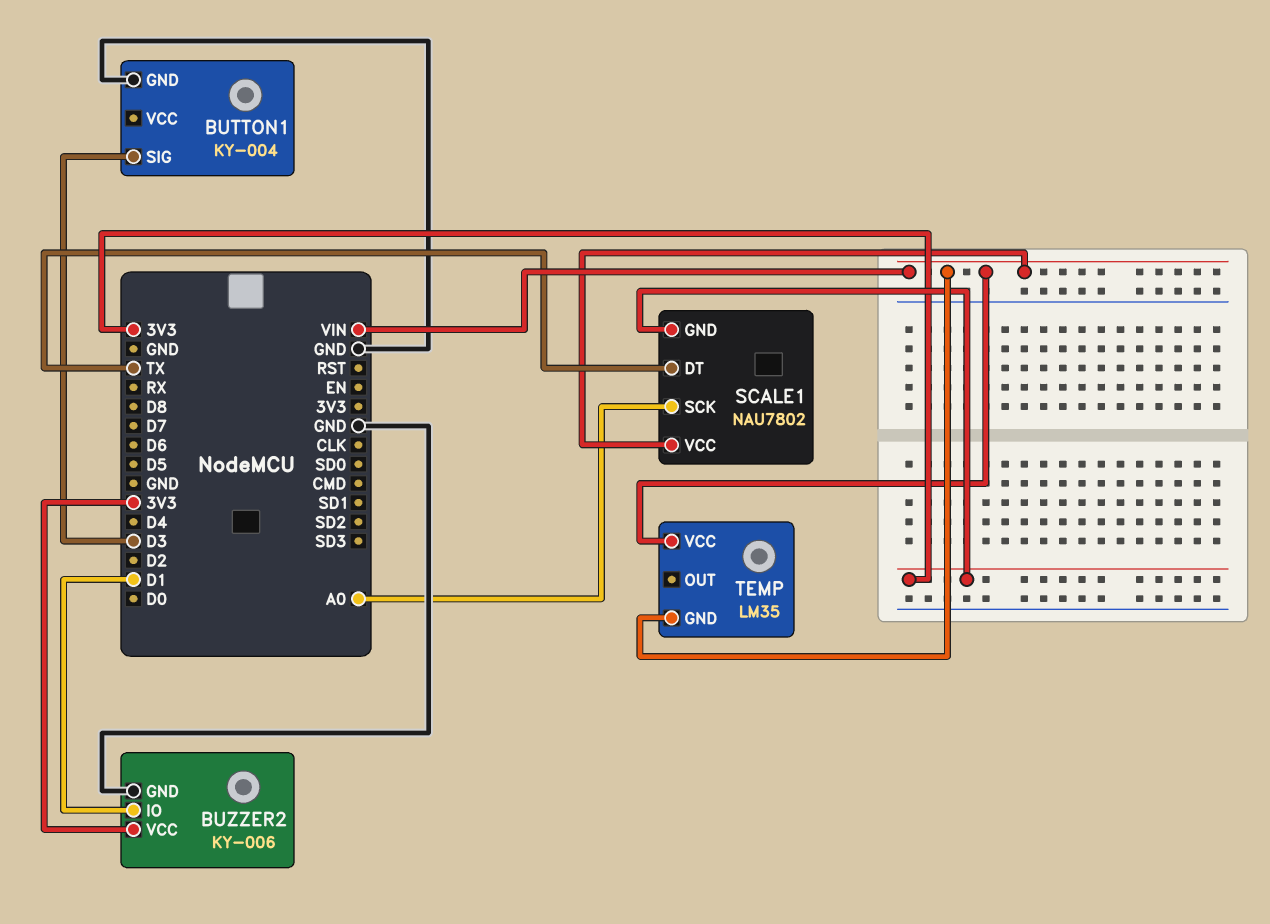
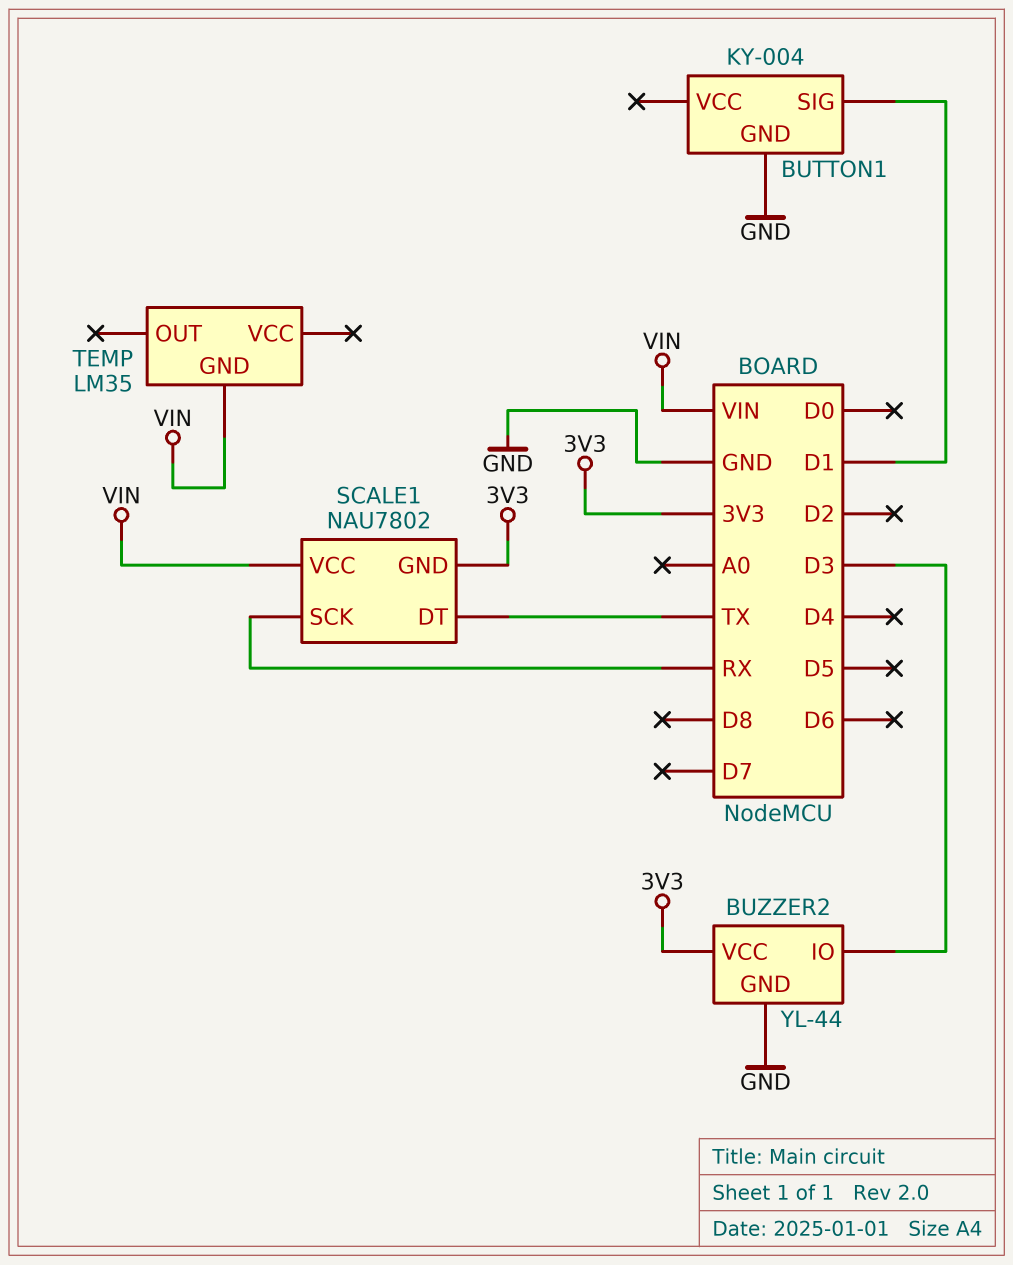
BUTTON1 pin SIG: D3 -> D1
BUZZER2: KY-006 -> YL-44
BUZZER2 pin IO: D1 -> D3
SCALE1 pin SCK: A0 -> RX
TEMP pin VCC: VIN -> none

